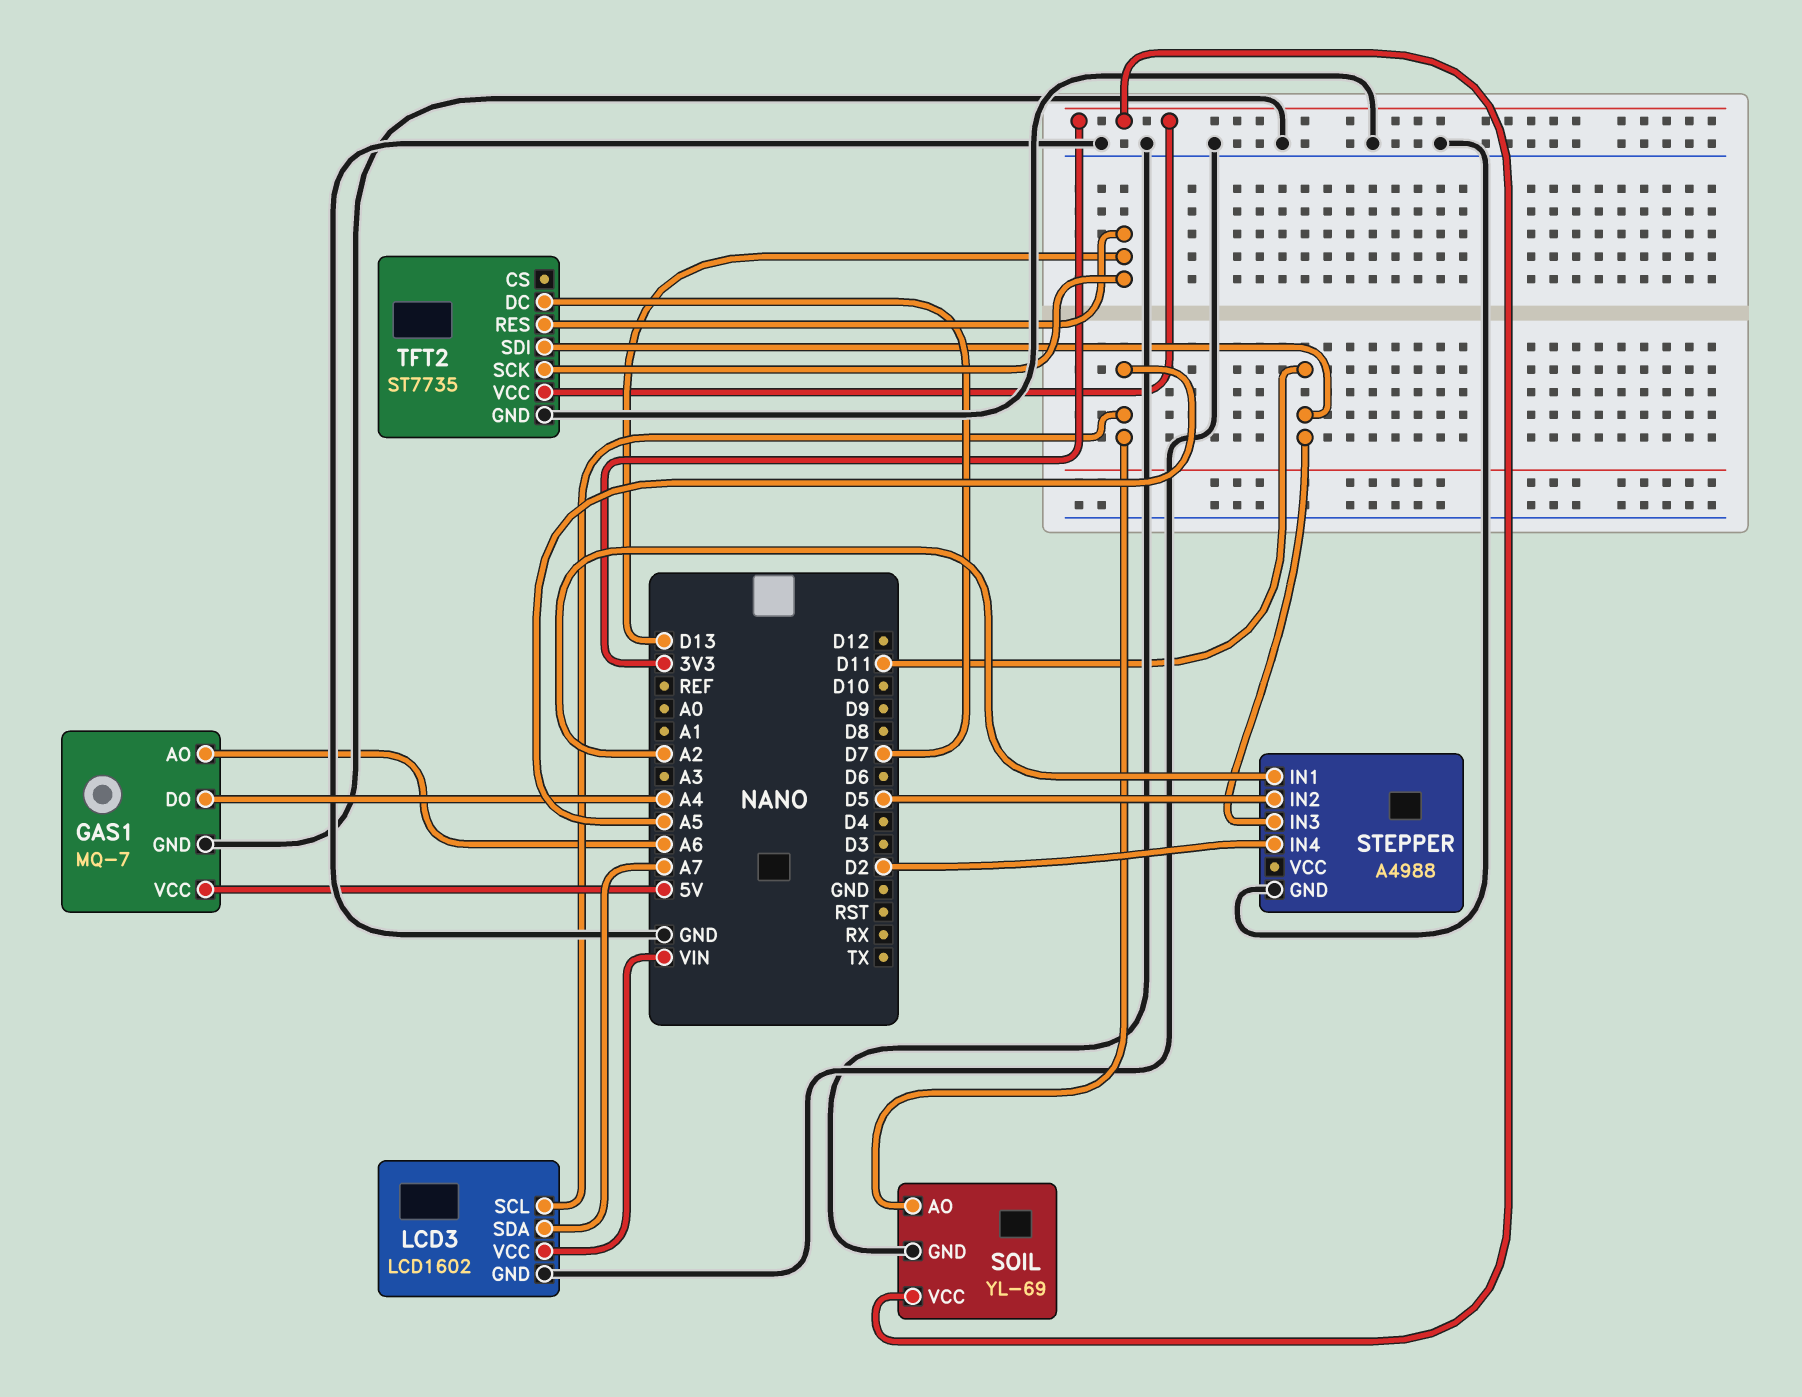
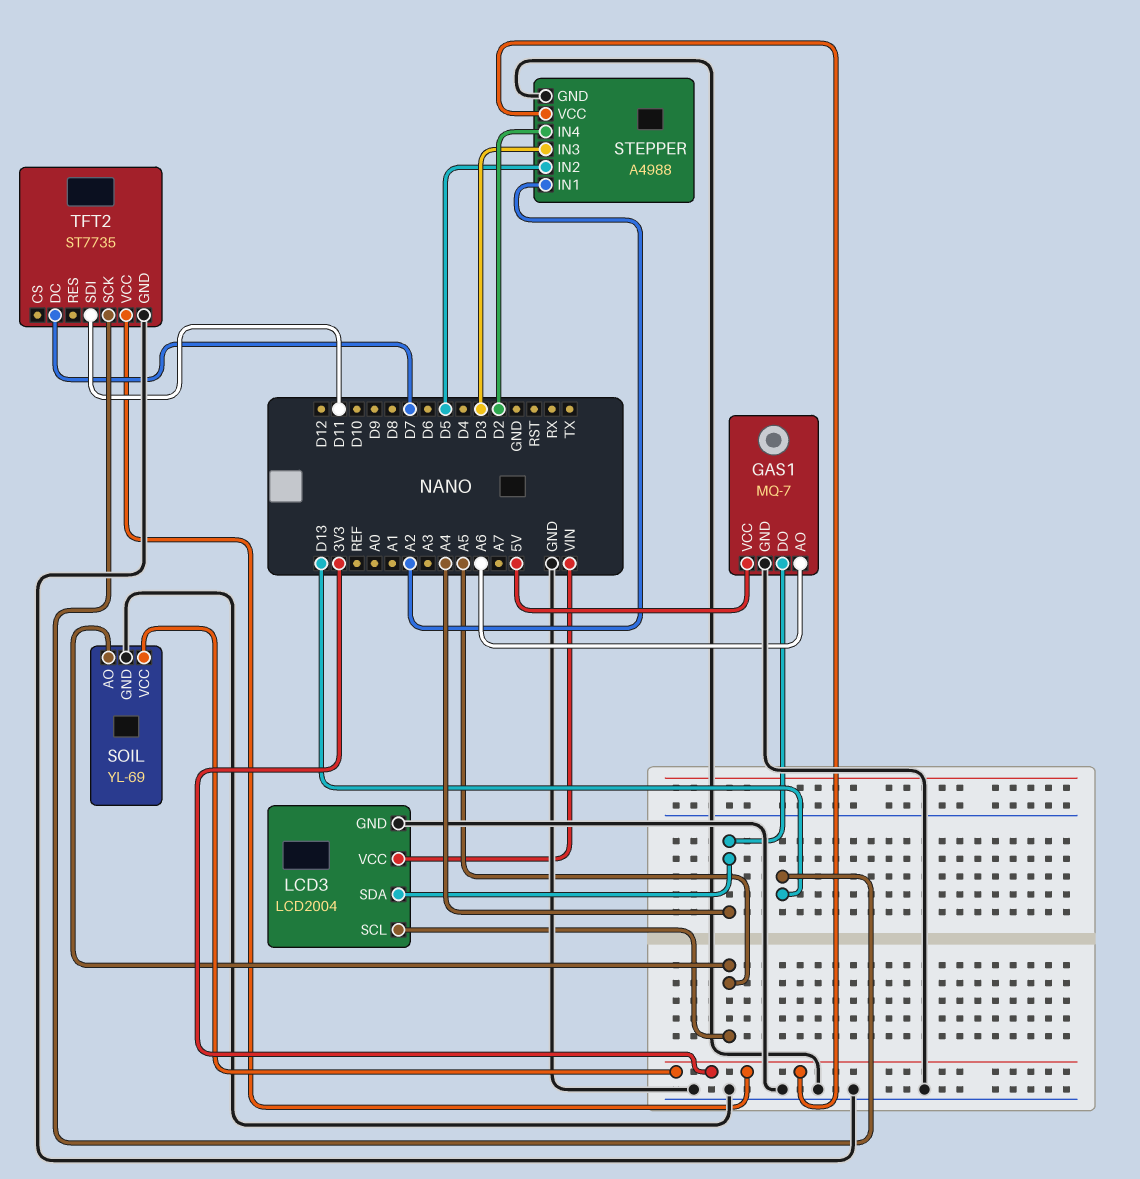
LCD3: LCD1602 -> LCD2004
LCD3 pin SDA: A7 -> A4
STEPPER pin IN3: D11 -> D3
STEPPER pin VCC: none -> 3V3
TFT2 pin RES: D13 -> none

